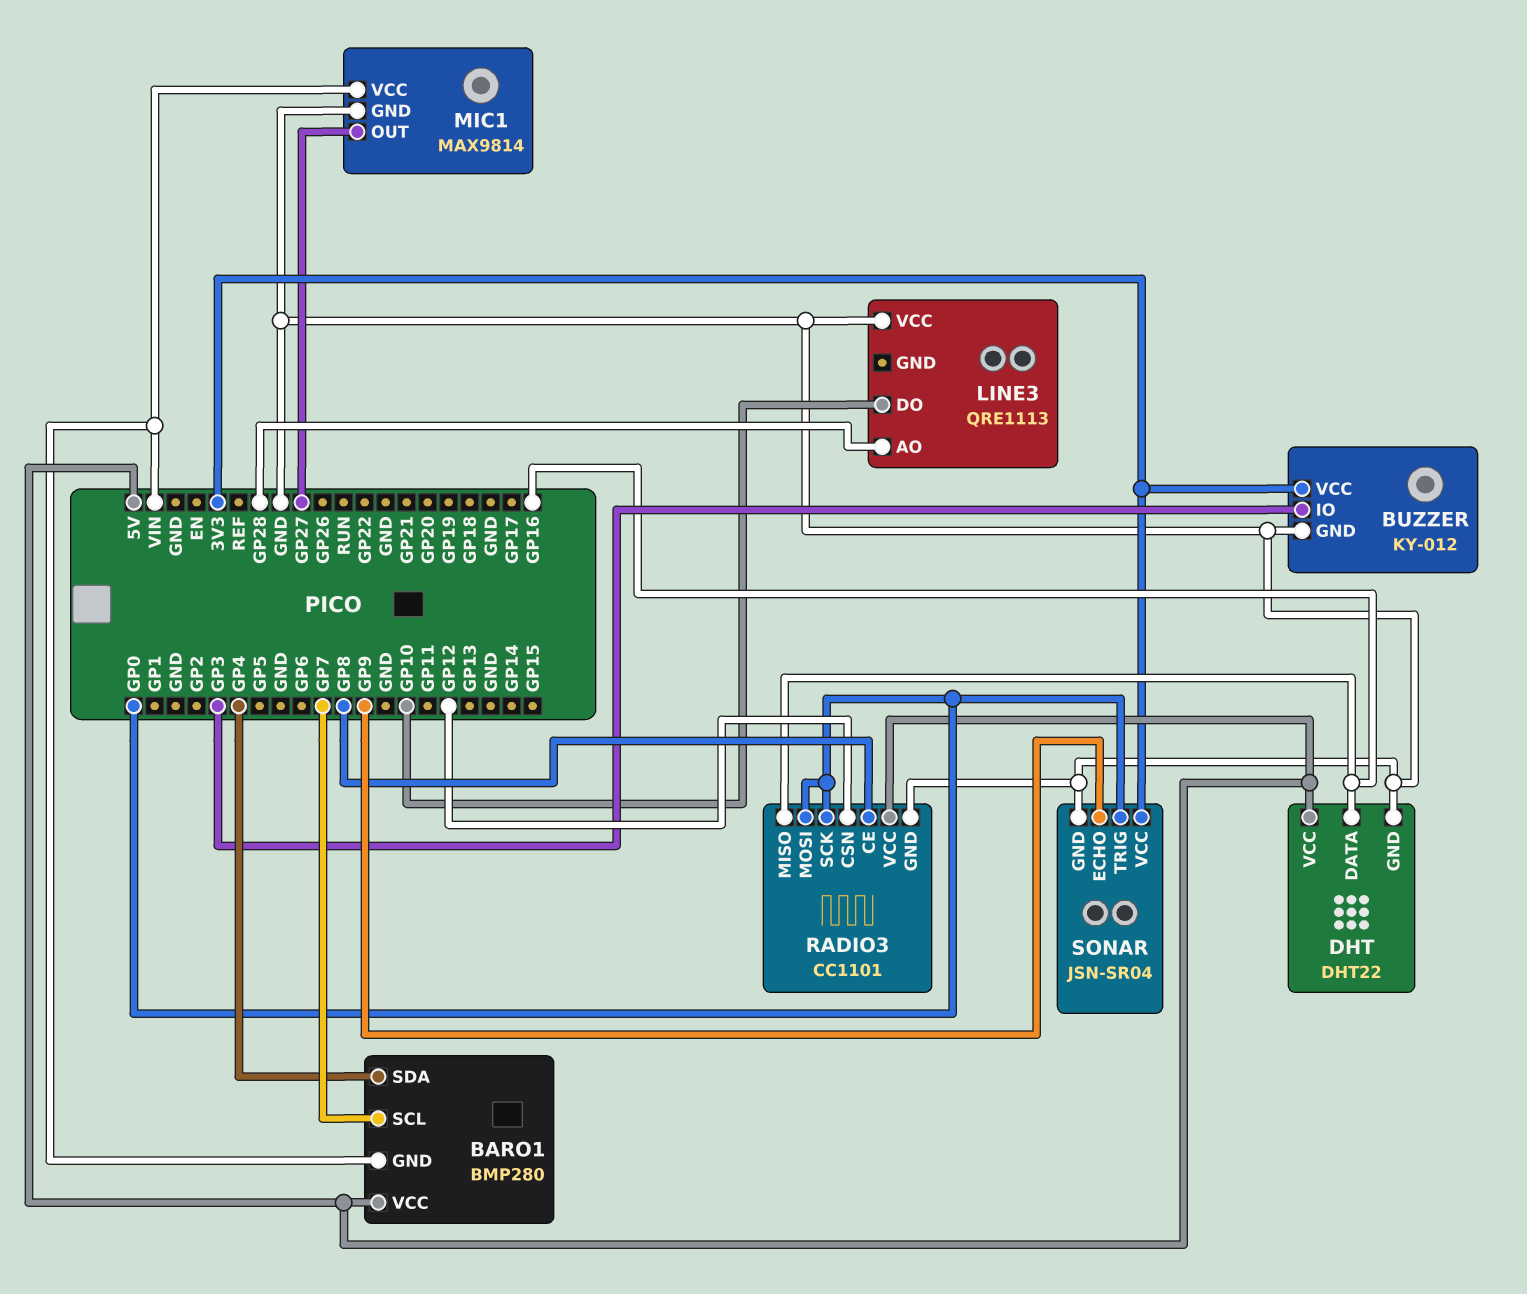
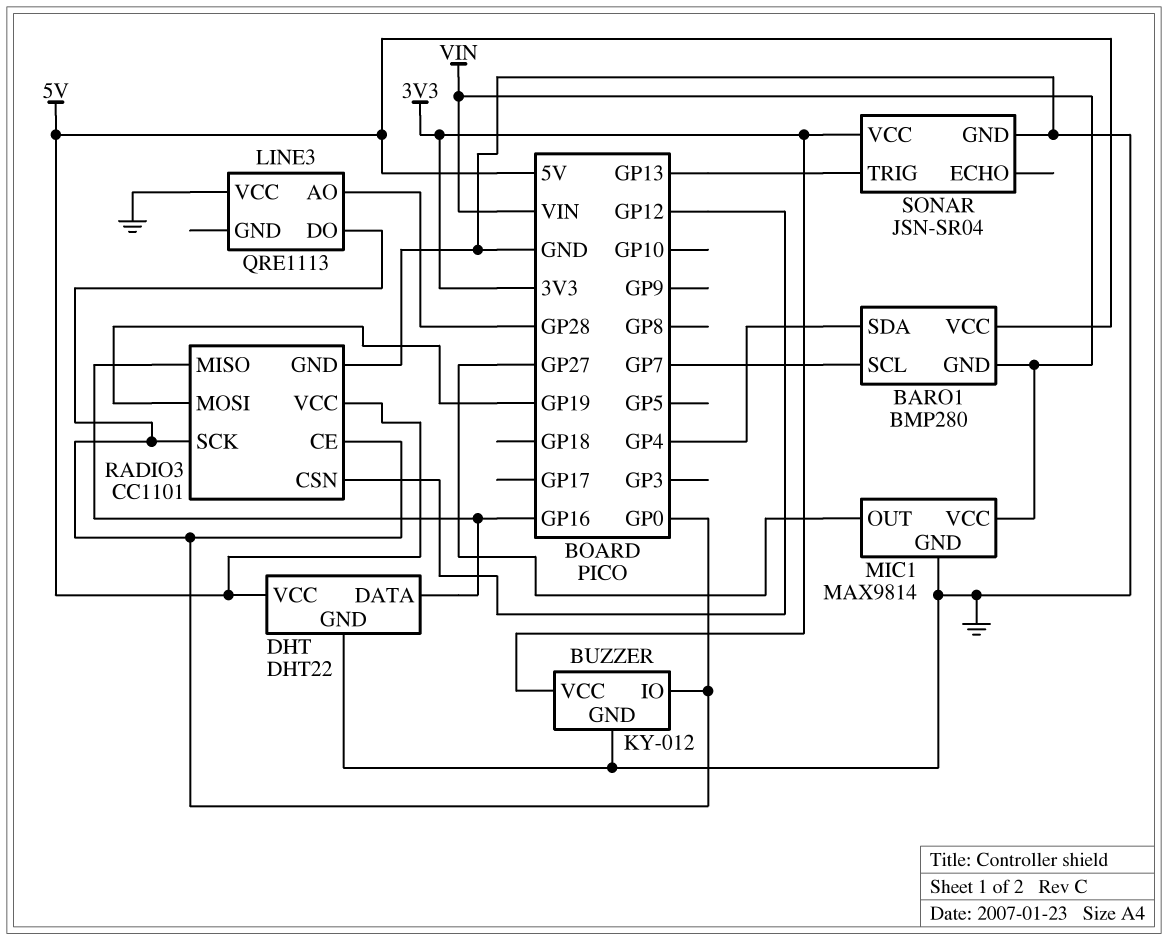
BUZZER pin IO: GP3 -> GP0
LINE3 pin DO: GP10 -> GP0
RADIO3 pin CE: GP8 -> GP0
RADIO3 pin MOSI: GP0 -> GP19
SONAR pin ECHO: GP9 -> none
SONAR pin TRIG: GP0 -> GP13

